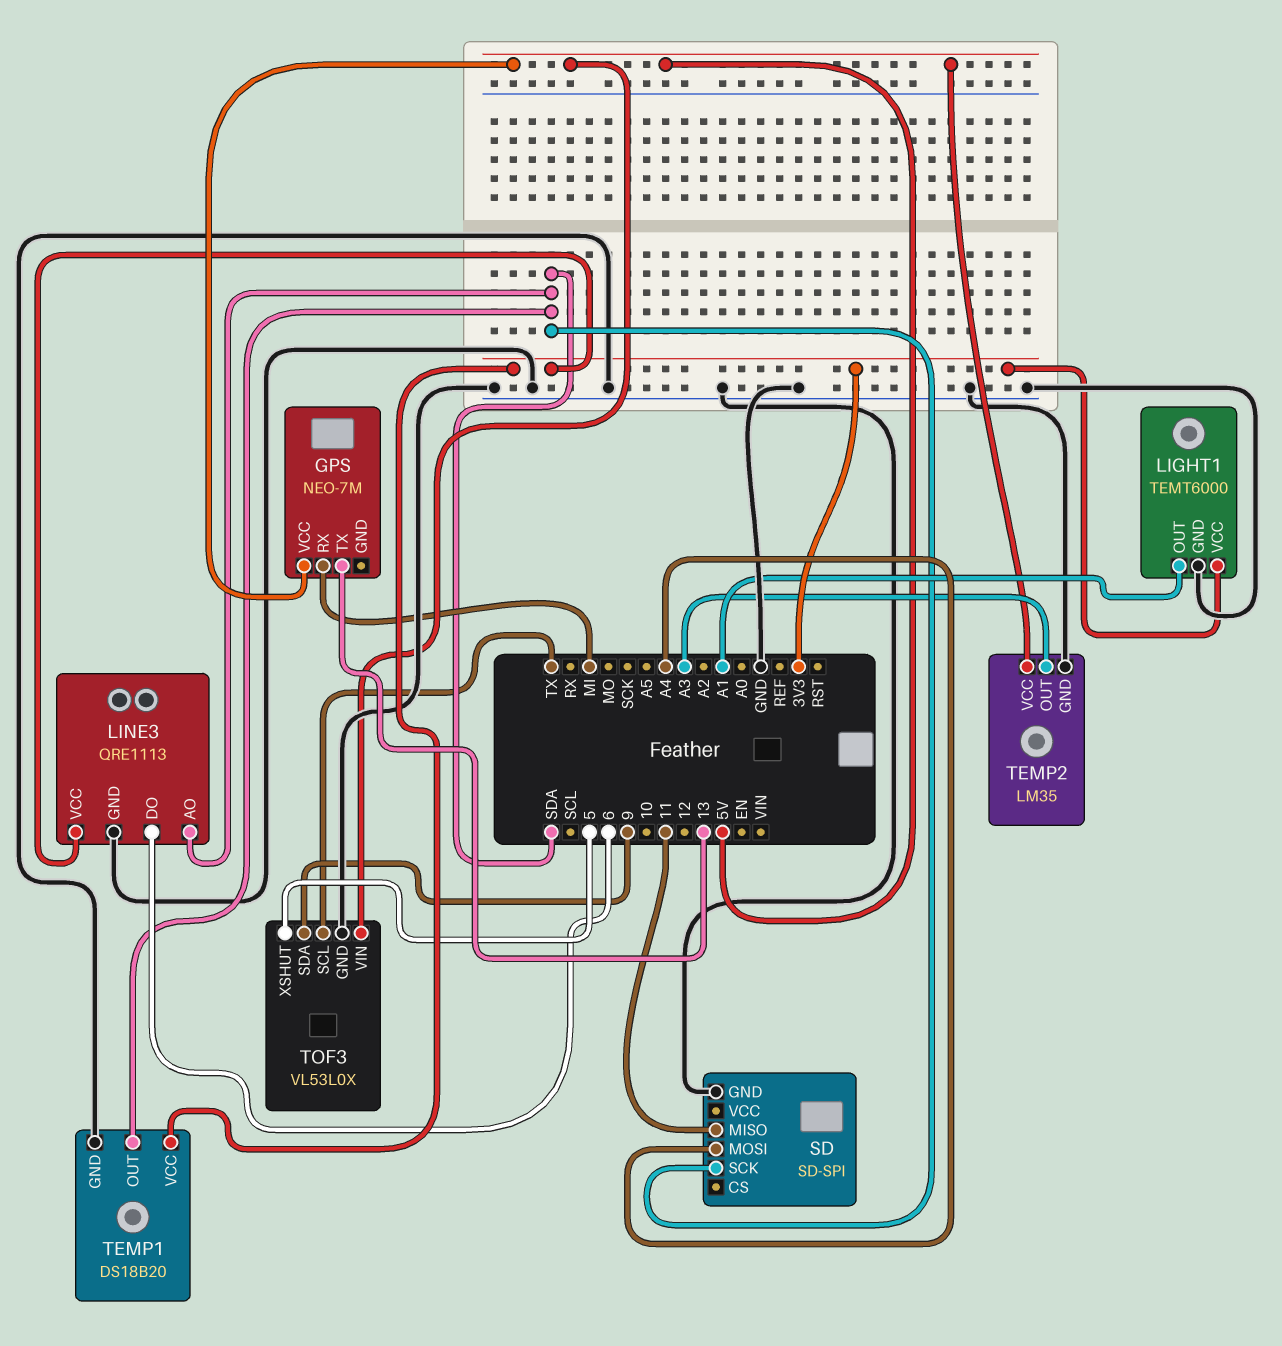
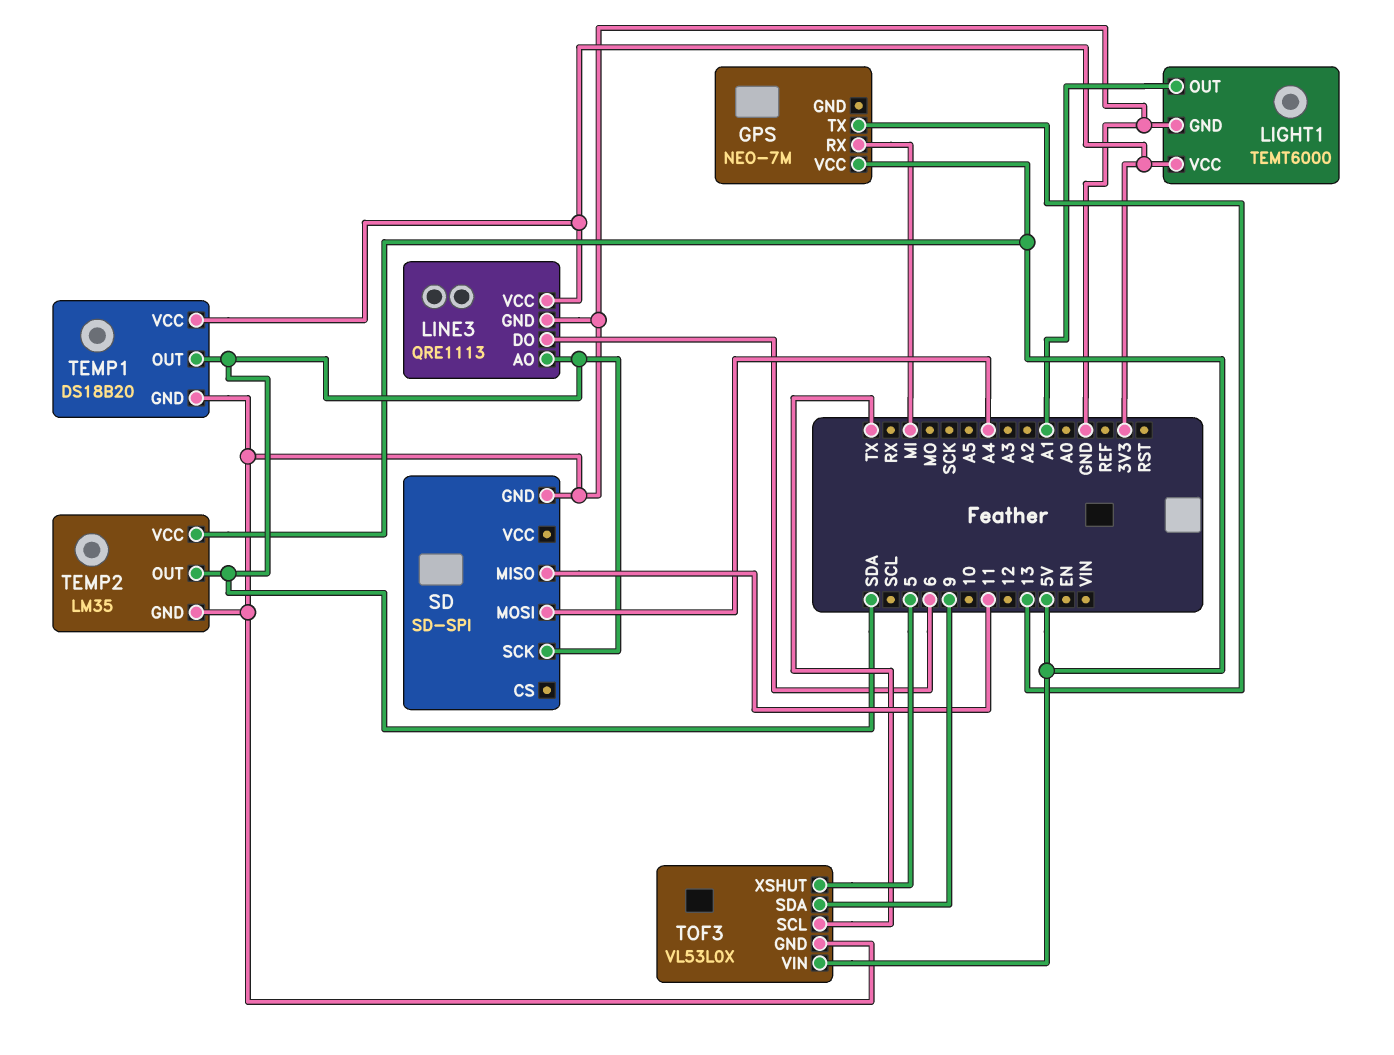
TEMP2 pin OUT: A3 -> SDA

